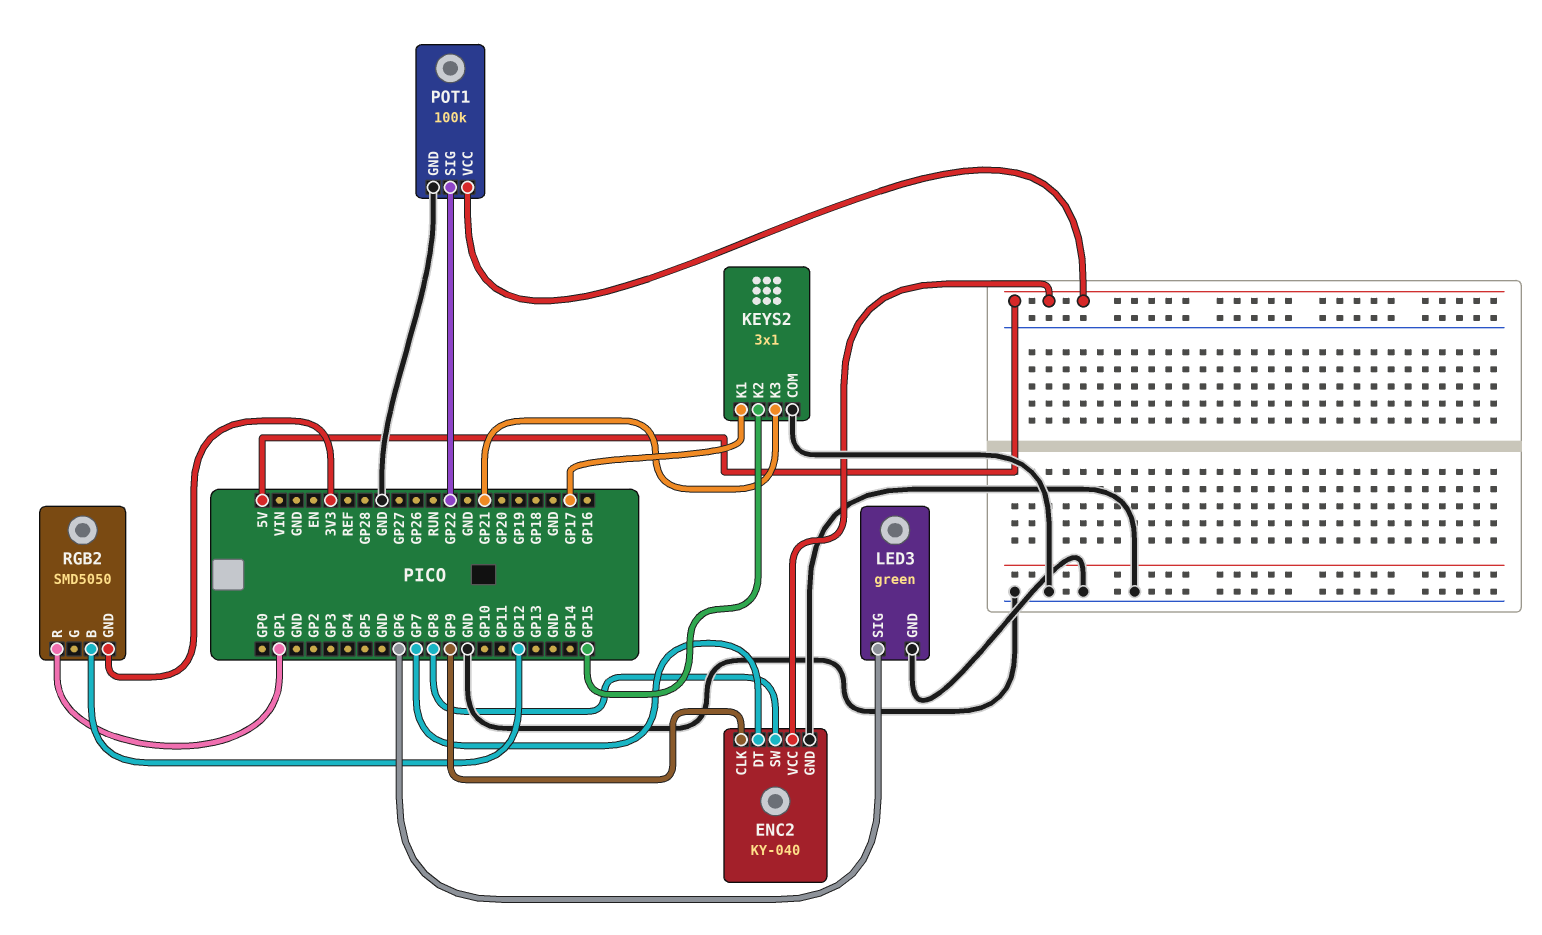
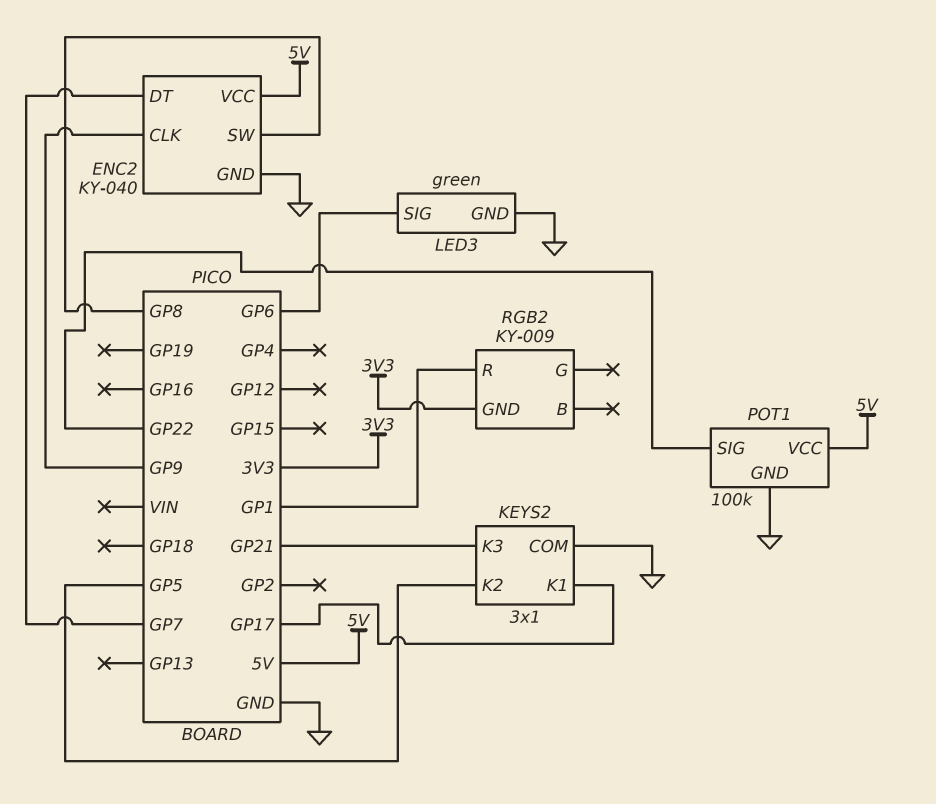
KEYS2 pin K2: GP15 -> GP5
RGB2: SMD5050 -> KY-009
RGB2 pin B: GP12 -> none

